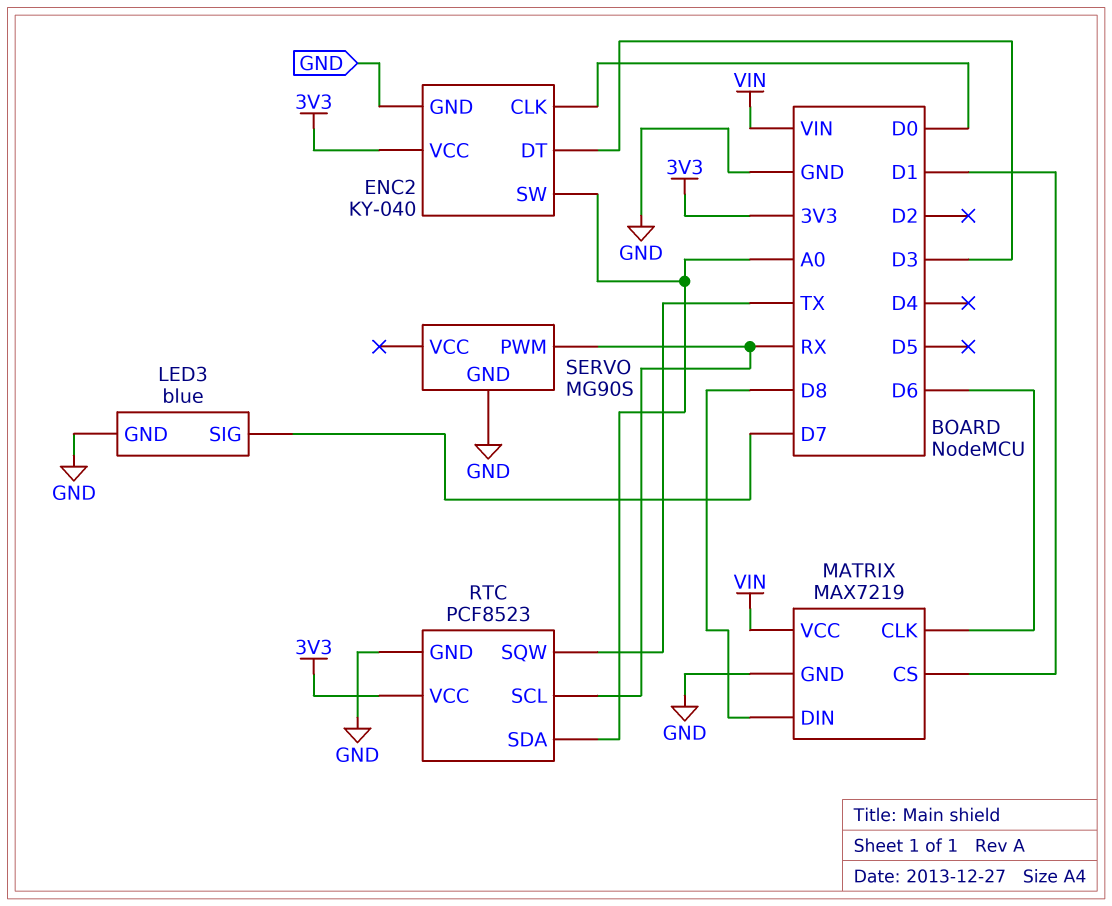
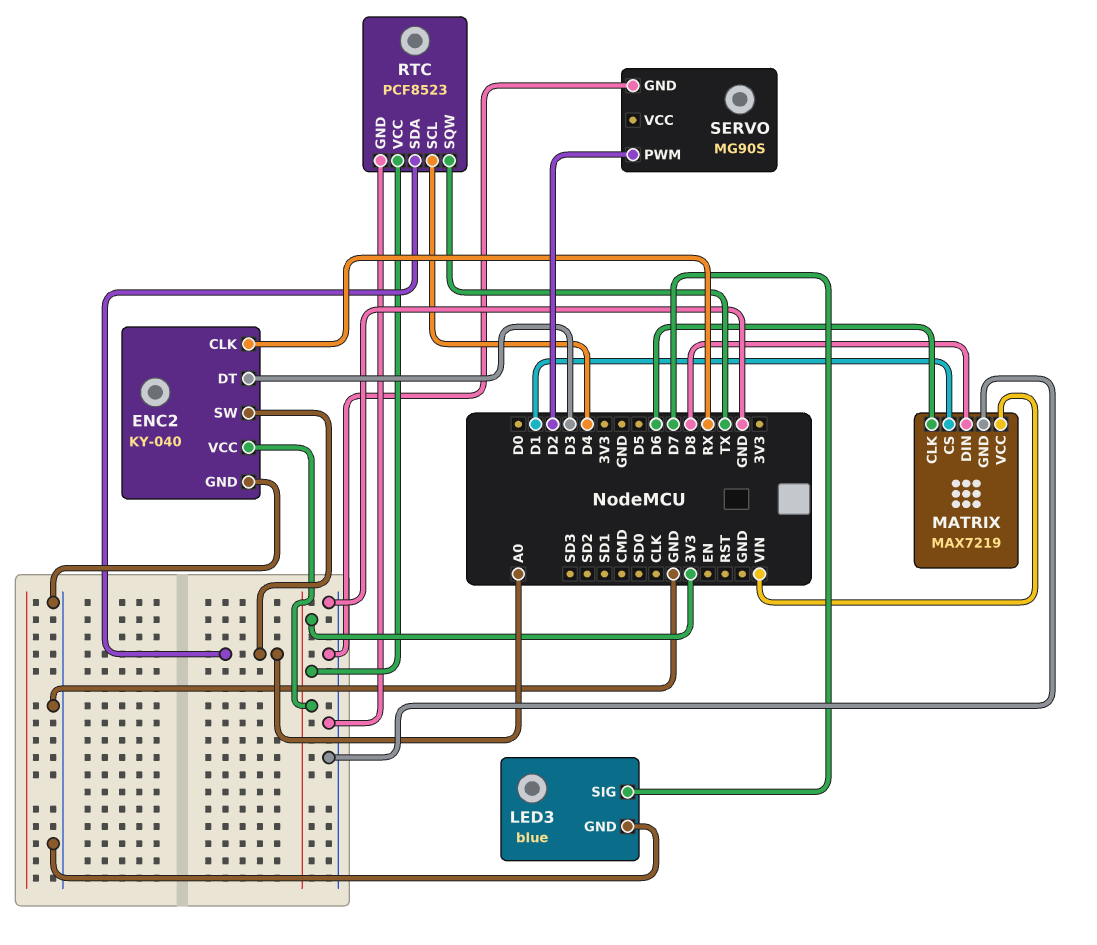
ENC2 pin CLK: D0 -> RX
RTC pin SCL: RX -> D4
SERVO pin PWM: RX -> D2

